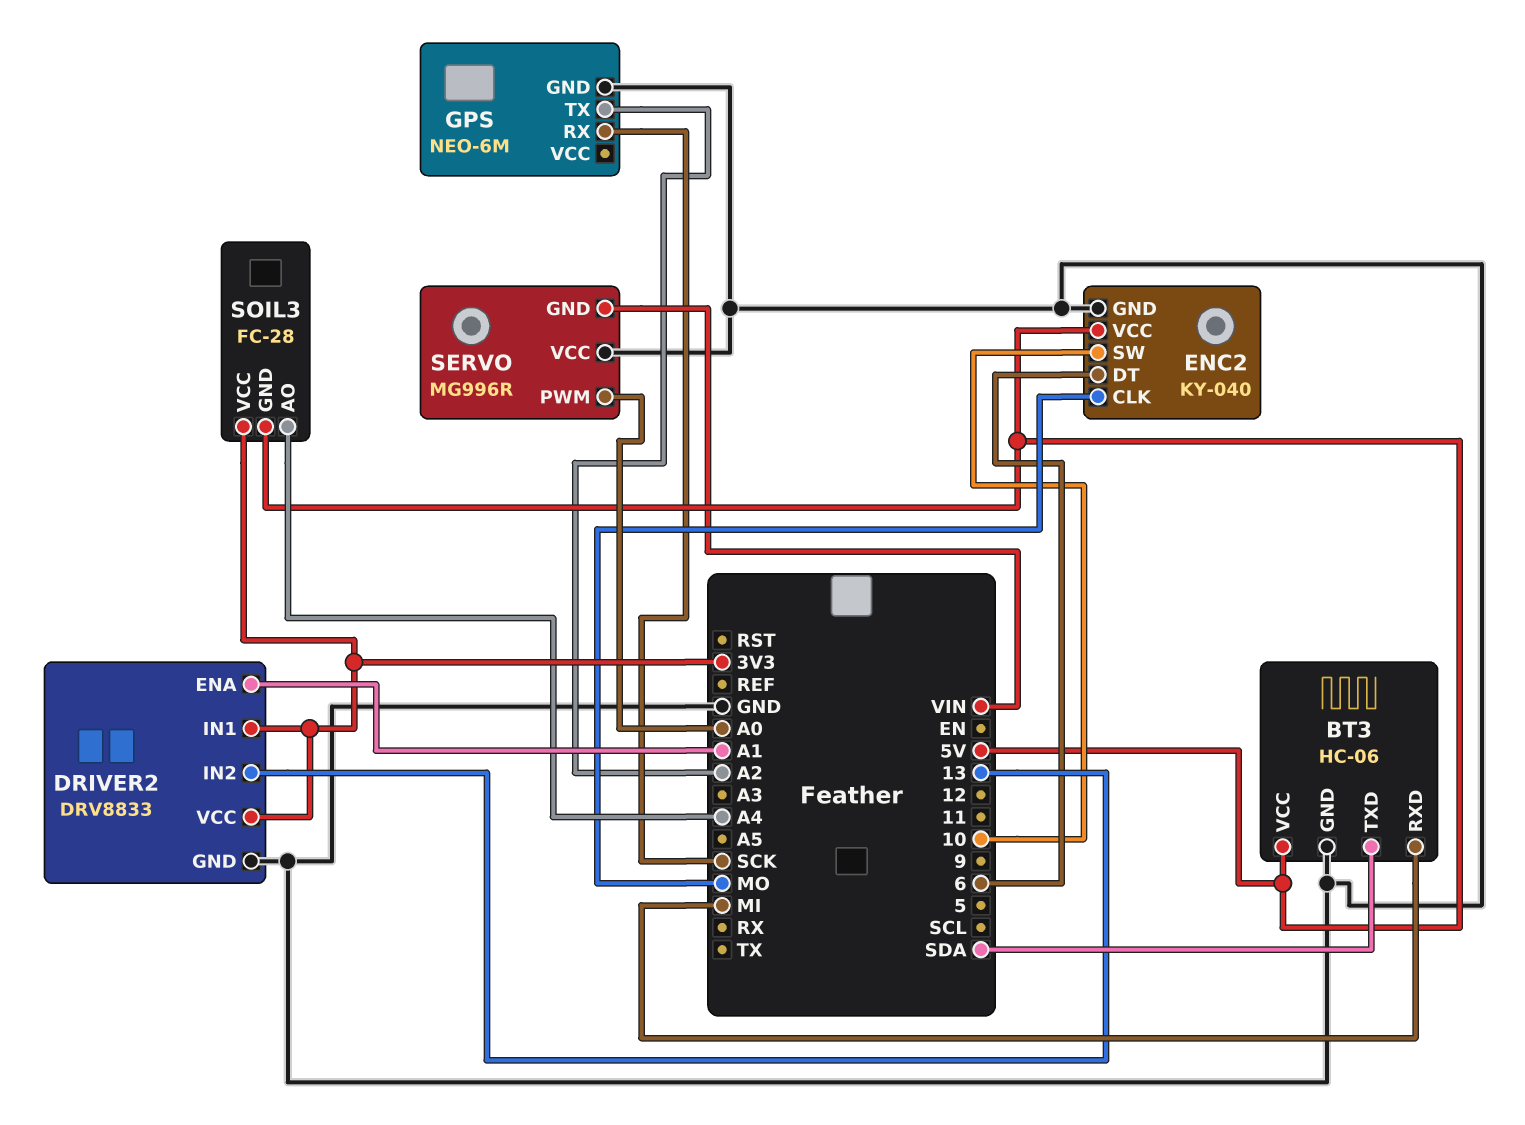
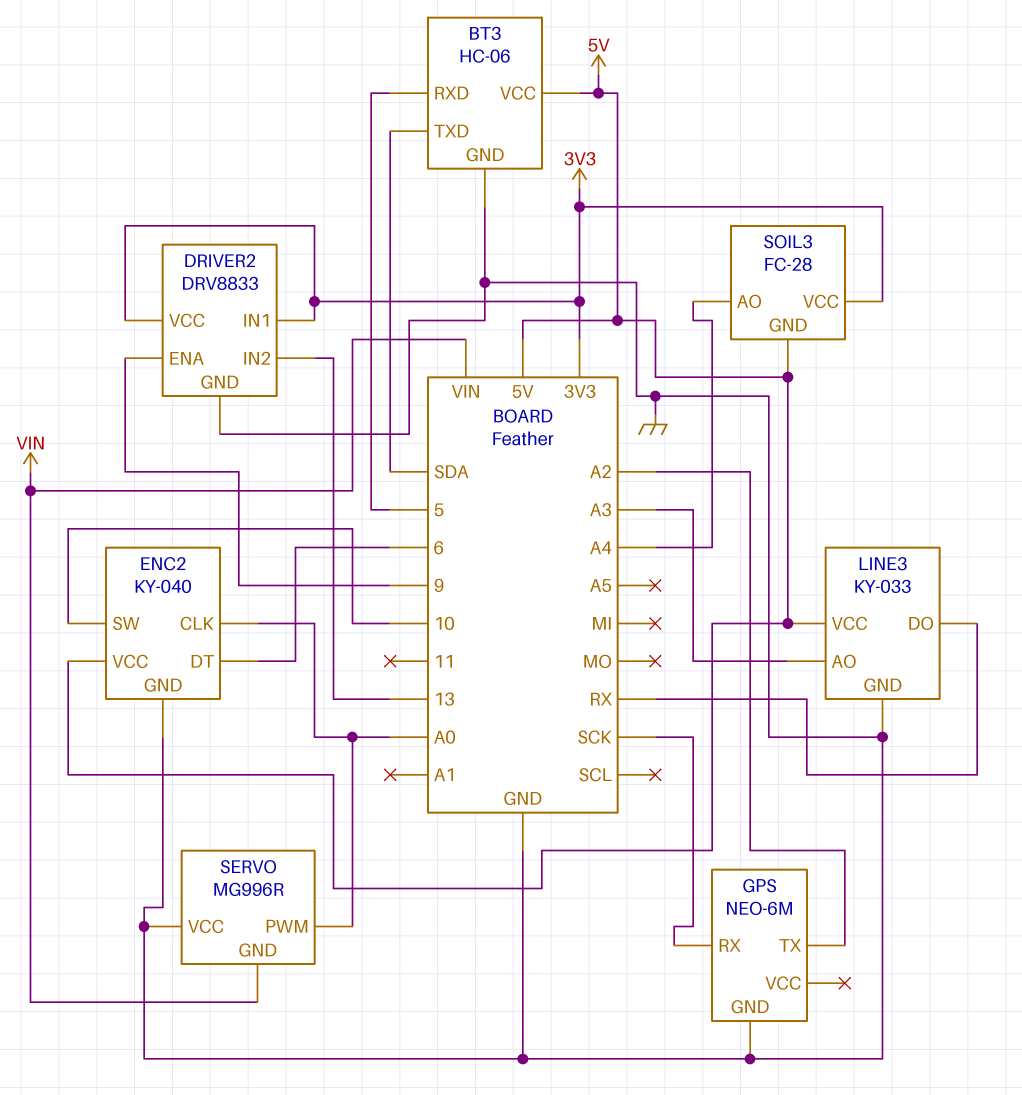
BT3 pin RXD: MI -> 5
DRIVER2 pin ENA: A1 -> 9
ENC2 pin CLK: MO -> A0
LINE3: none -> KY-033
LINE3 pin AO: none -> A3
LINE3 pin DO: none -> RX
LINE3 pin GND: none -> GND
LINE3 pin VCC: none -> 5V

